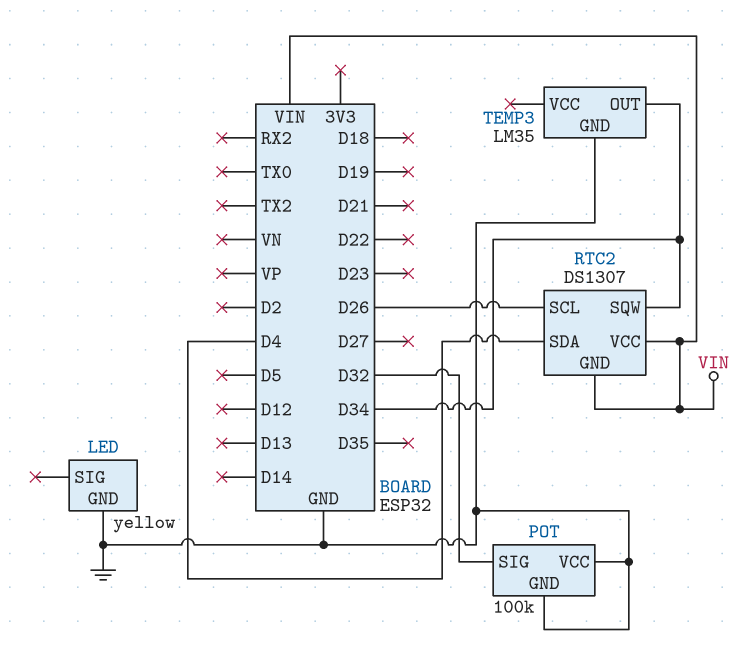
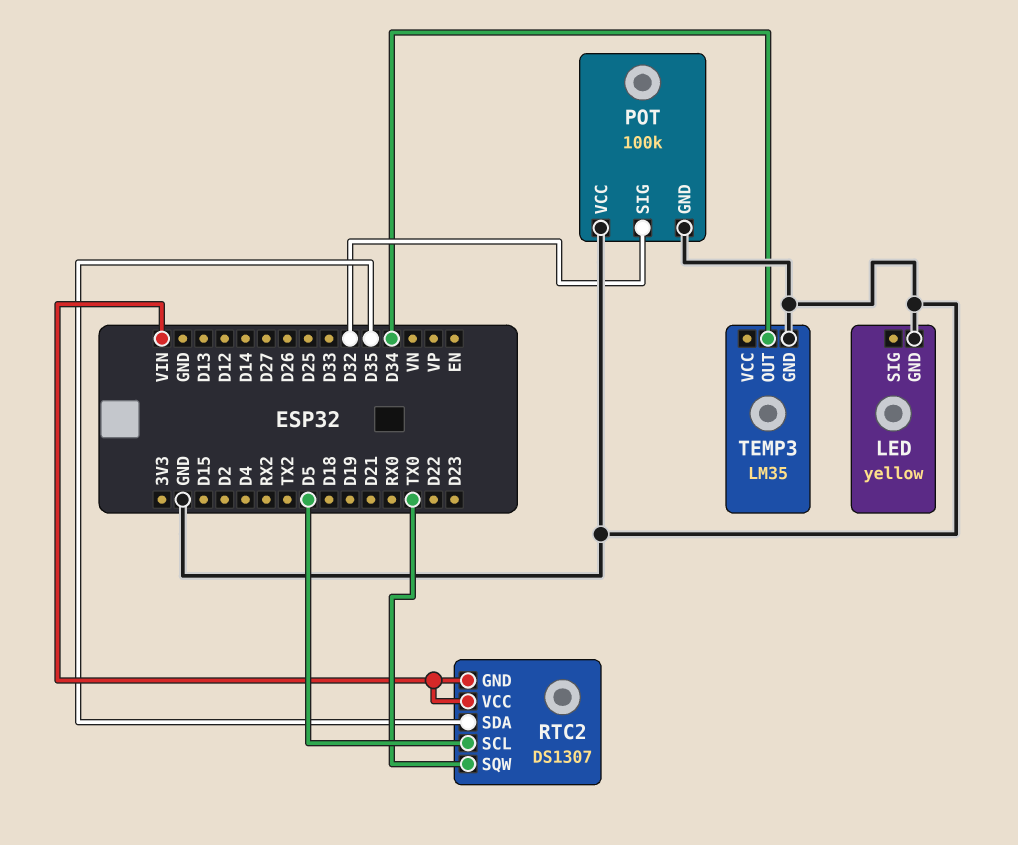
RTC2 pin SCL: D26 -> D5
RTC2 pin SDA: D4 -> D35
RTC2 pin SQW: D34 -> TX0

